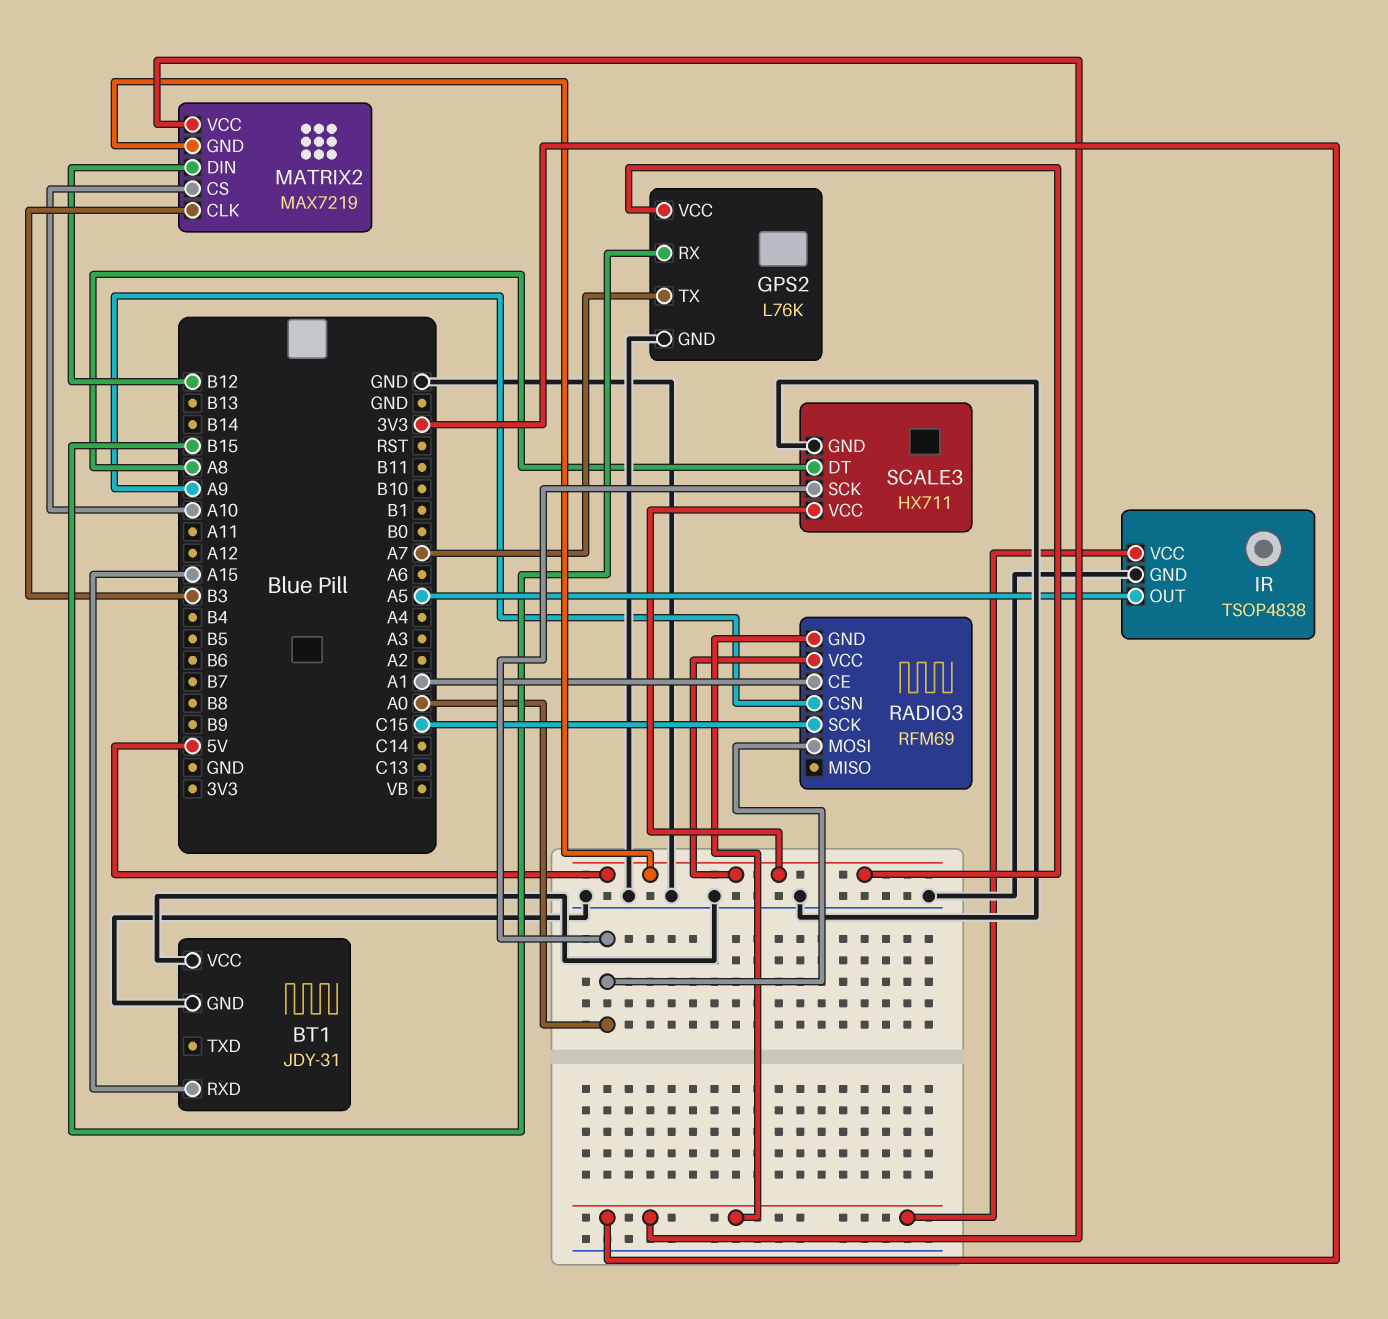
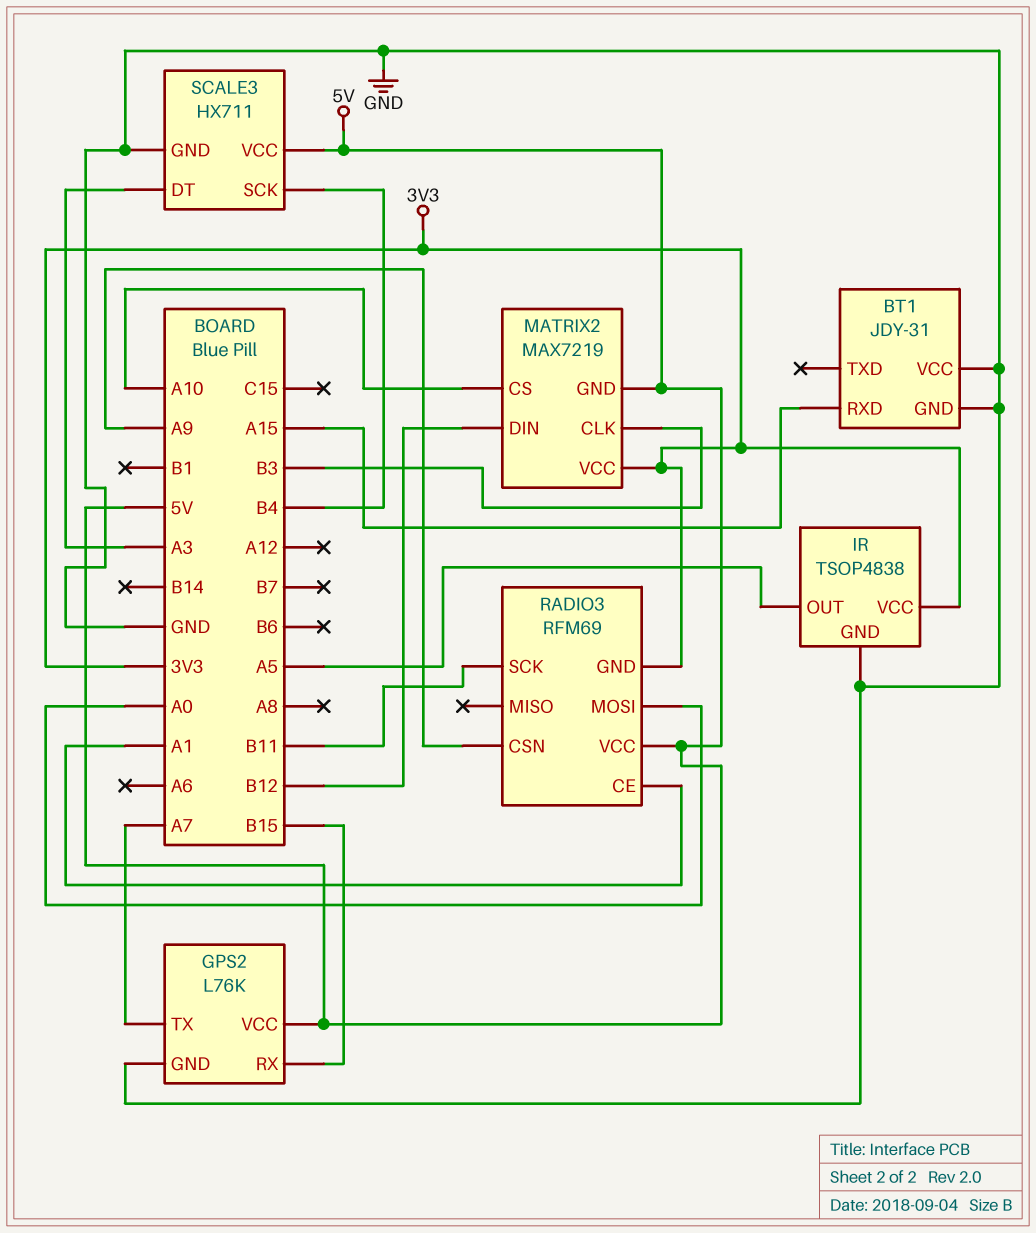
RADIO3 pin SCK: C15 -> B11
SCALE3 pin DT: A8 -> A3
SCALE3 pin SCK: A0 -> B4

